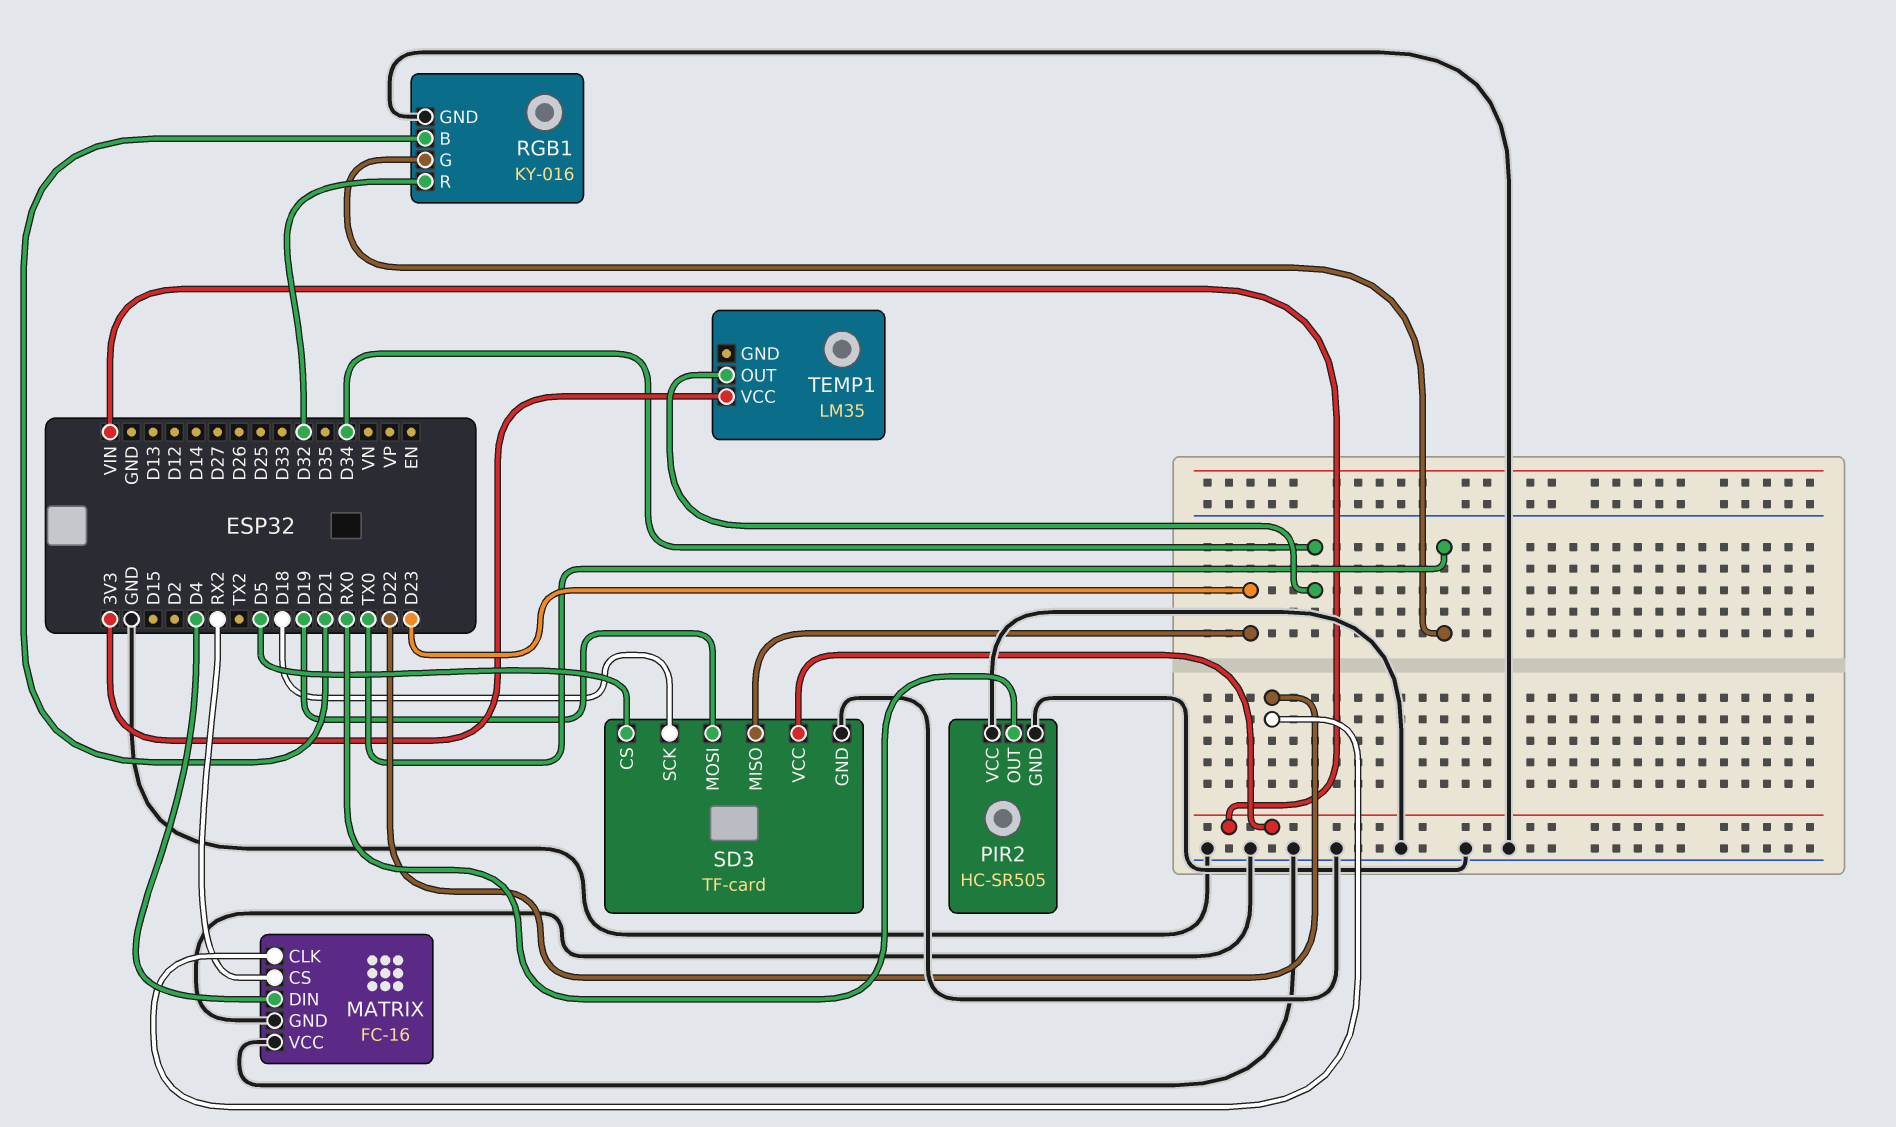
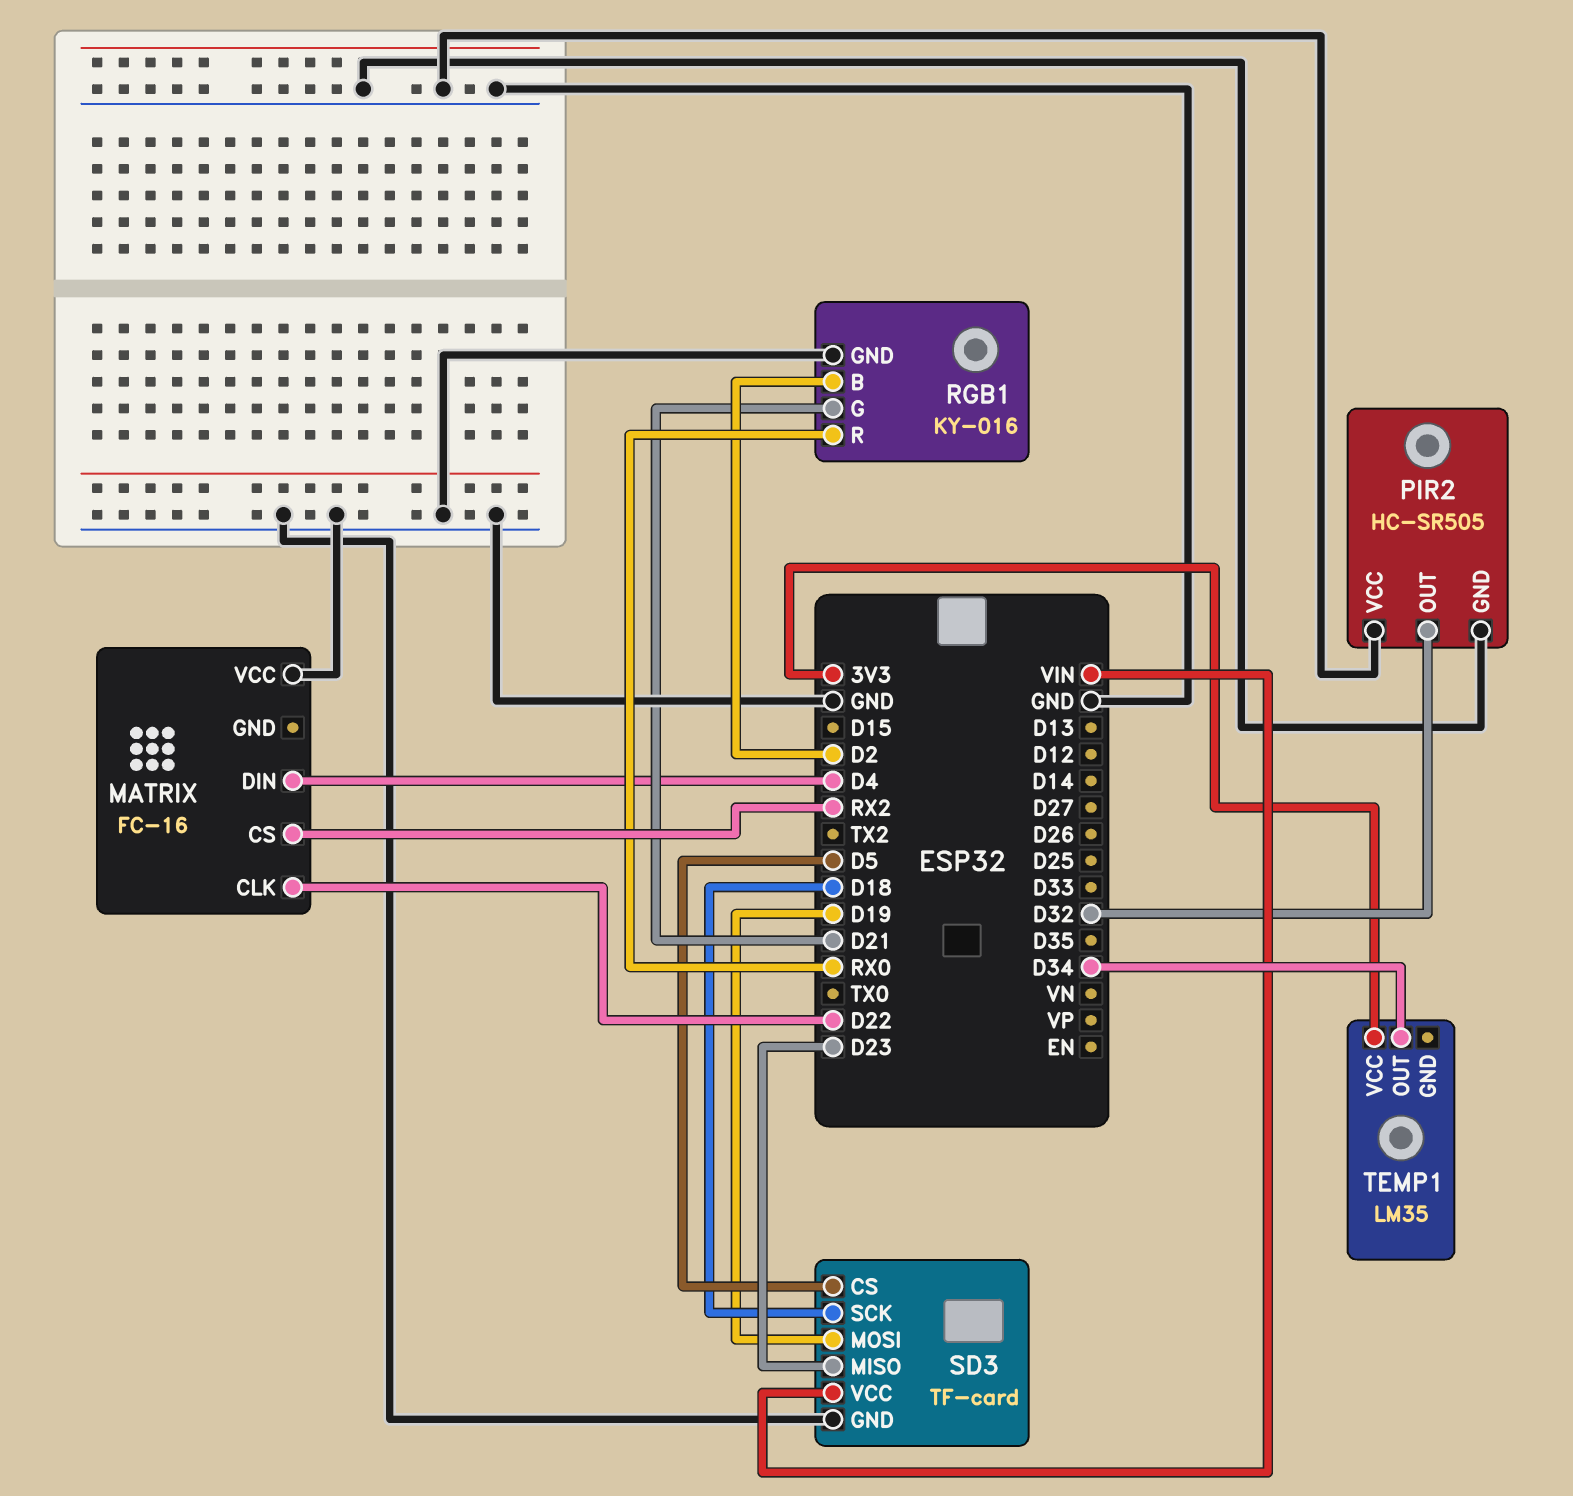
MATRIX pin GND: GND -> none
PIR2 pin OUT: RX0 -> D32
RGB1 pin B: D21 -> D2
RGB1 pin G: TX0 -> D21
RGB1 pin R: D32 -> RX0

